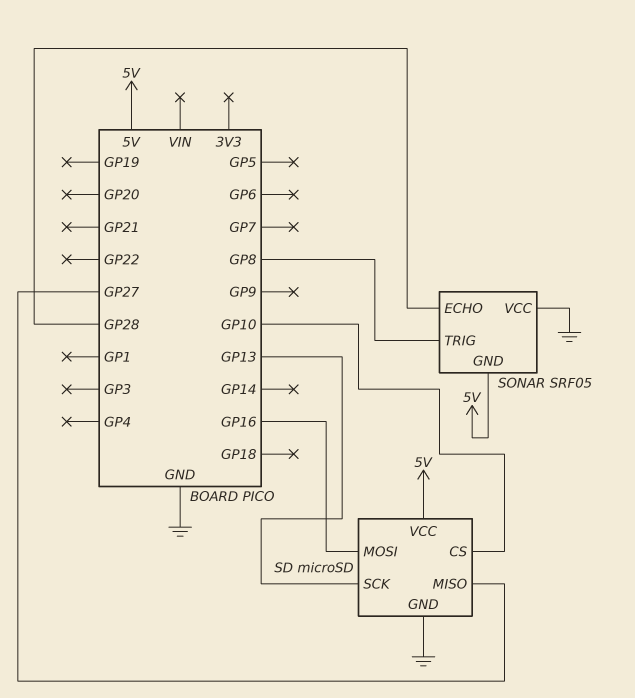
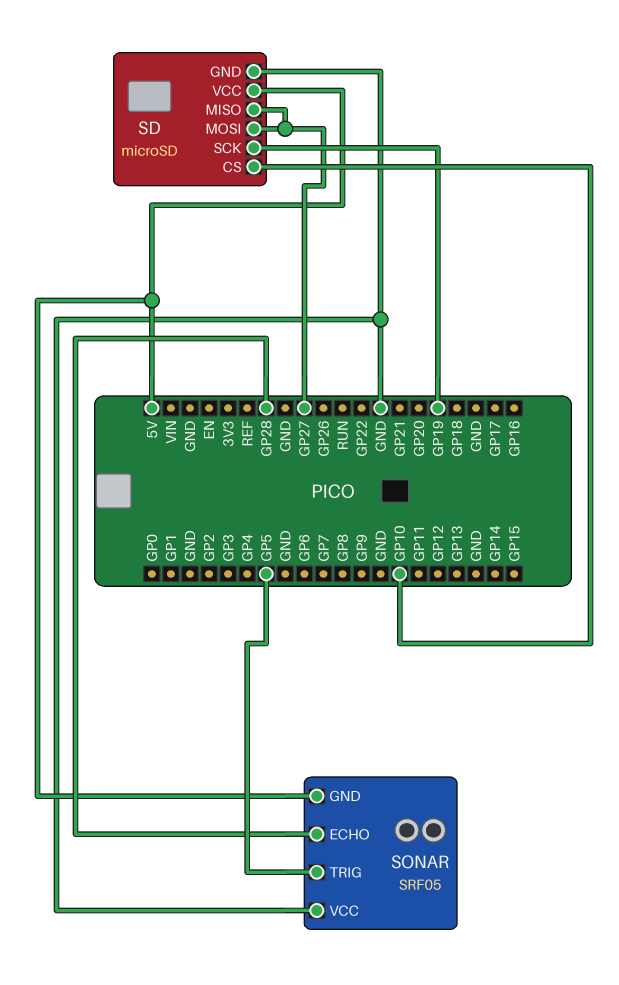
SD pin MOSI: GP16 -> GP27
SD pin SCK: GP13 -> GP19
SONAR pin TRIG: GP8 -> GP5

